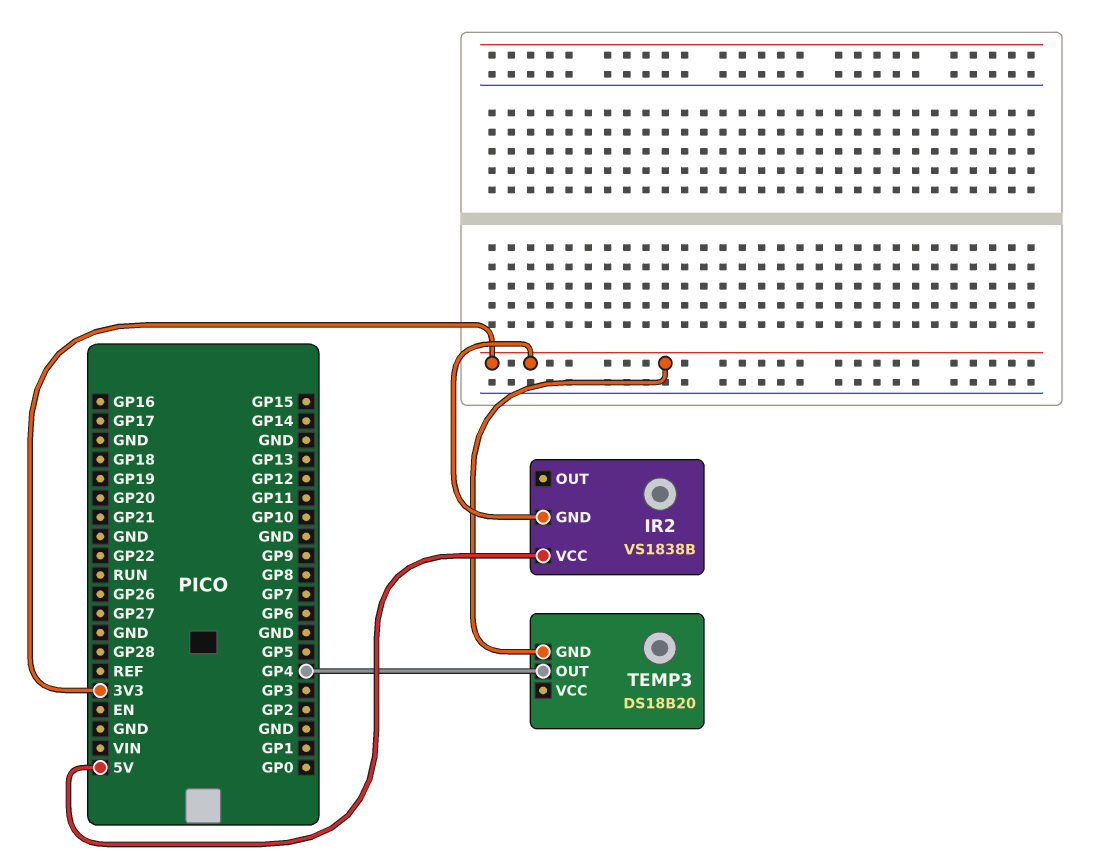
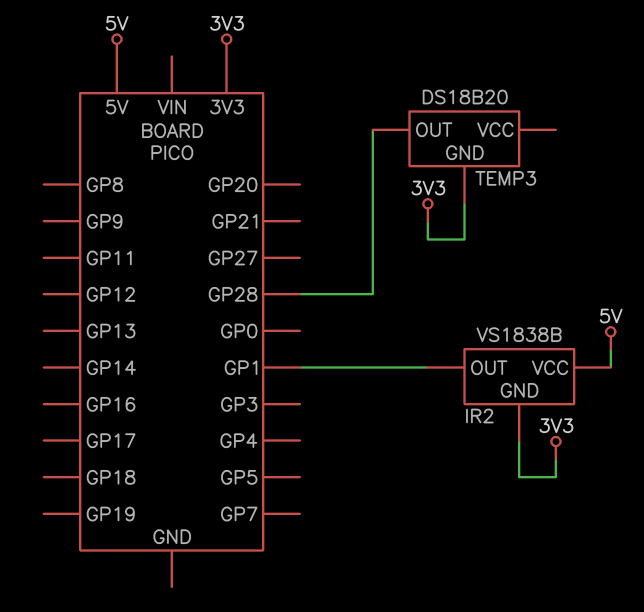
IR2 pin OUT: none -> GP1
TEMP3 pin OUT: GP4 -> GP28

